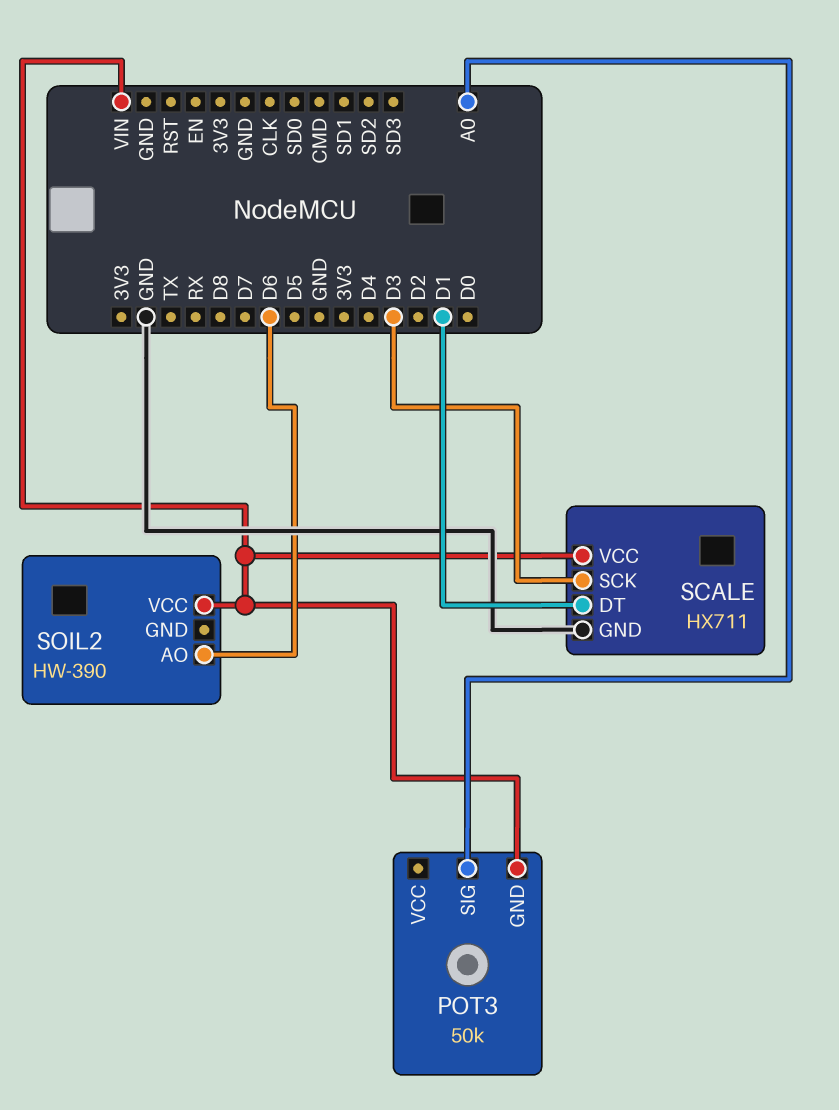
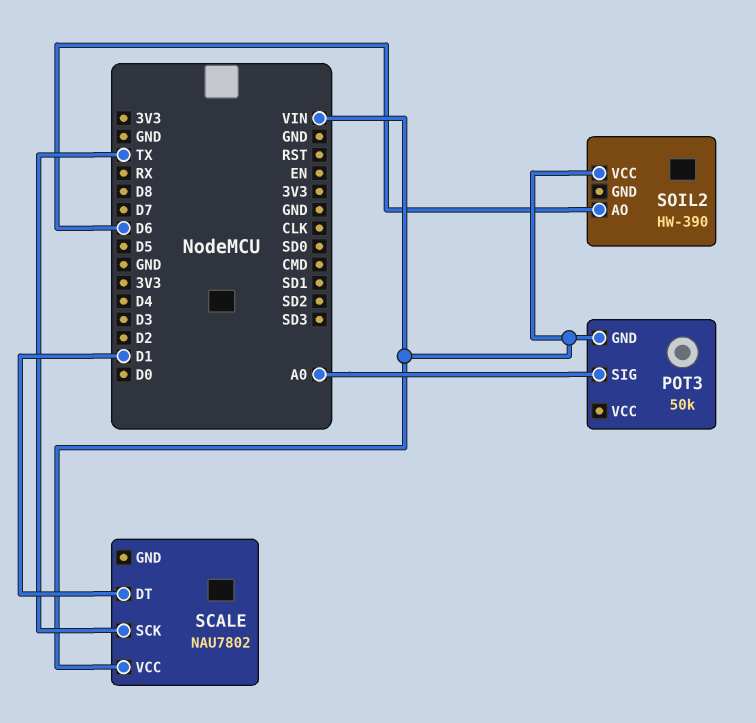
SCALE: HX711 -> NAU7802
SCALE pin GND: GND -> none
SCALE pin SCK: D3 -> TX

